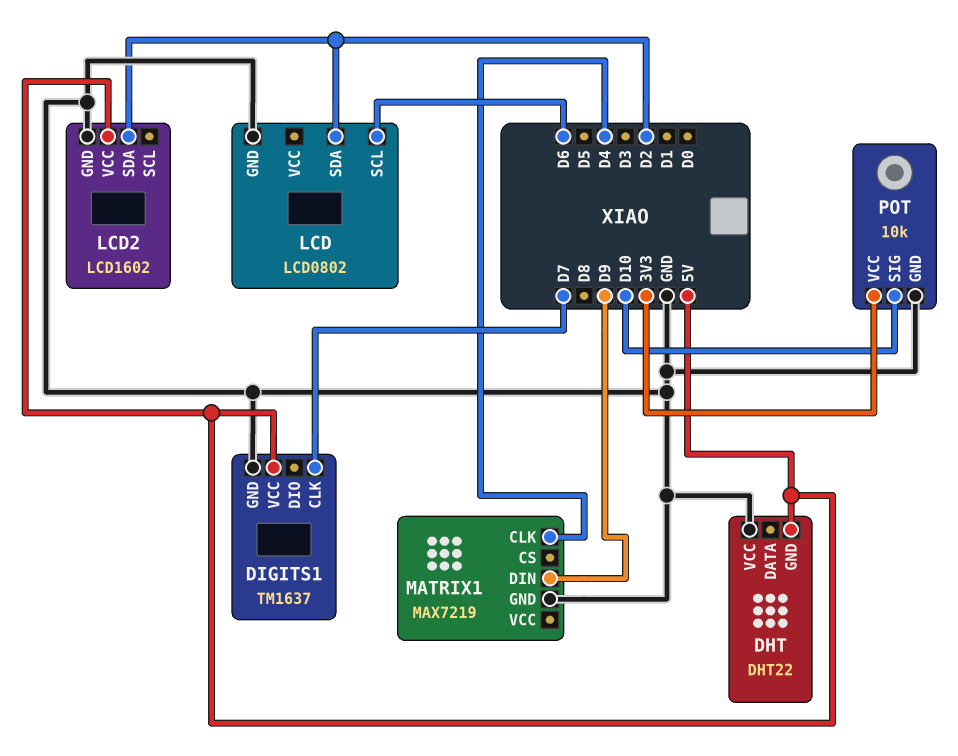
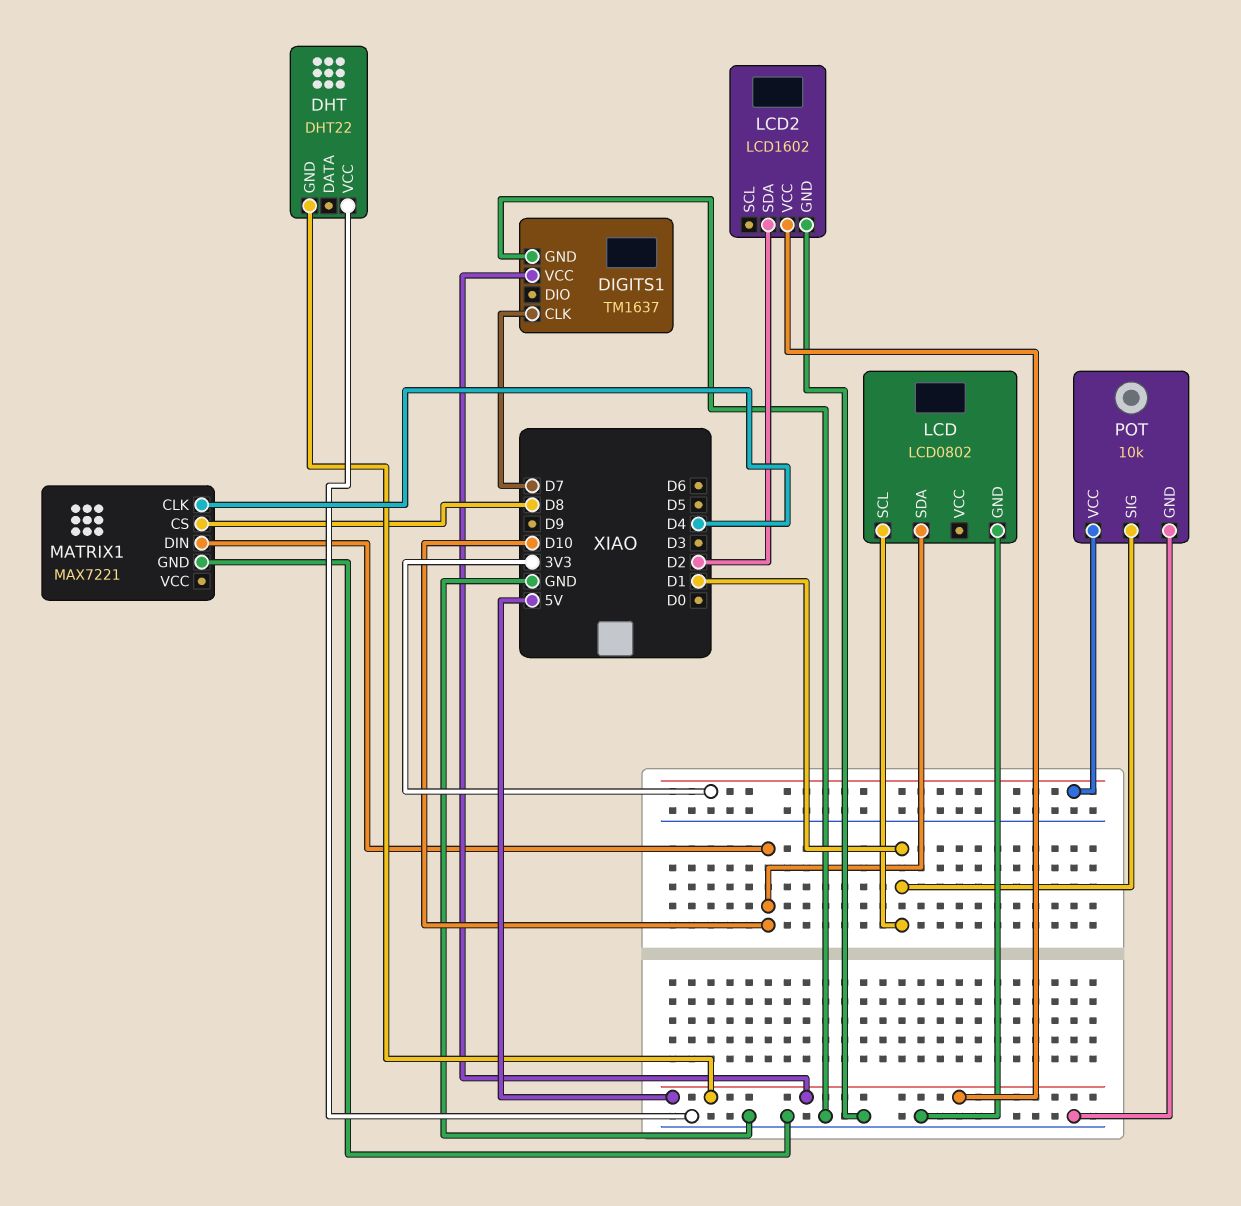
LCD pin SCL: D6 -> D1
LCD pin SDA: D2 -> D10
MATRIX1: MAX7219 -> MAX7221
MATRIX1 pin CS: none -> D8
MATRIX1 pin DIN: D9 -> D10
POT pin SIG: D10 -> D1

